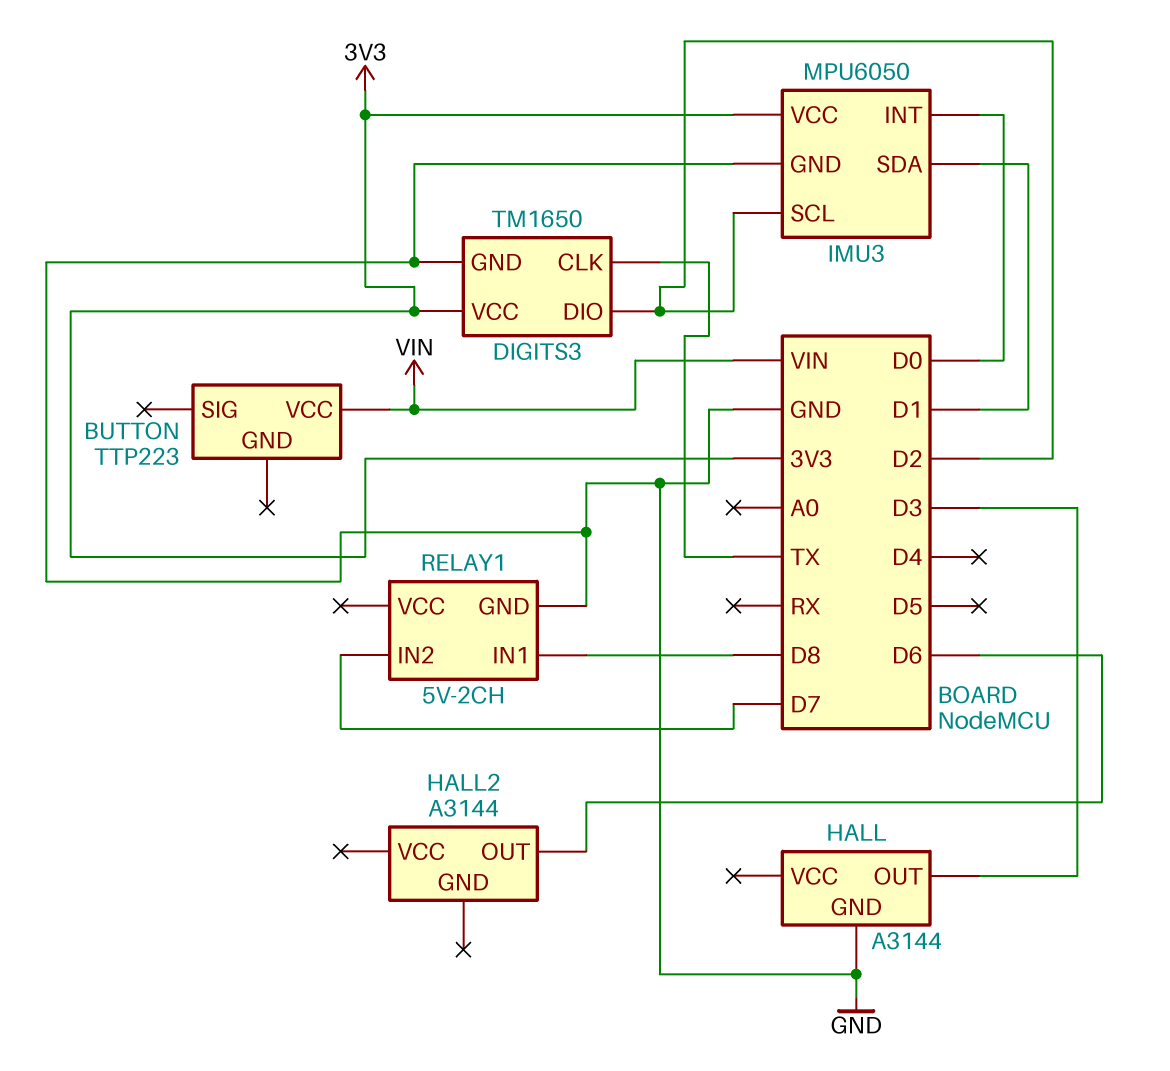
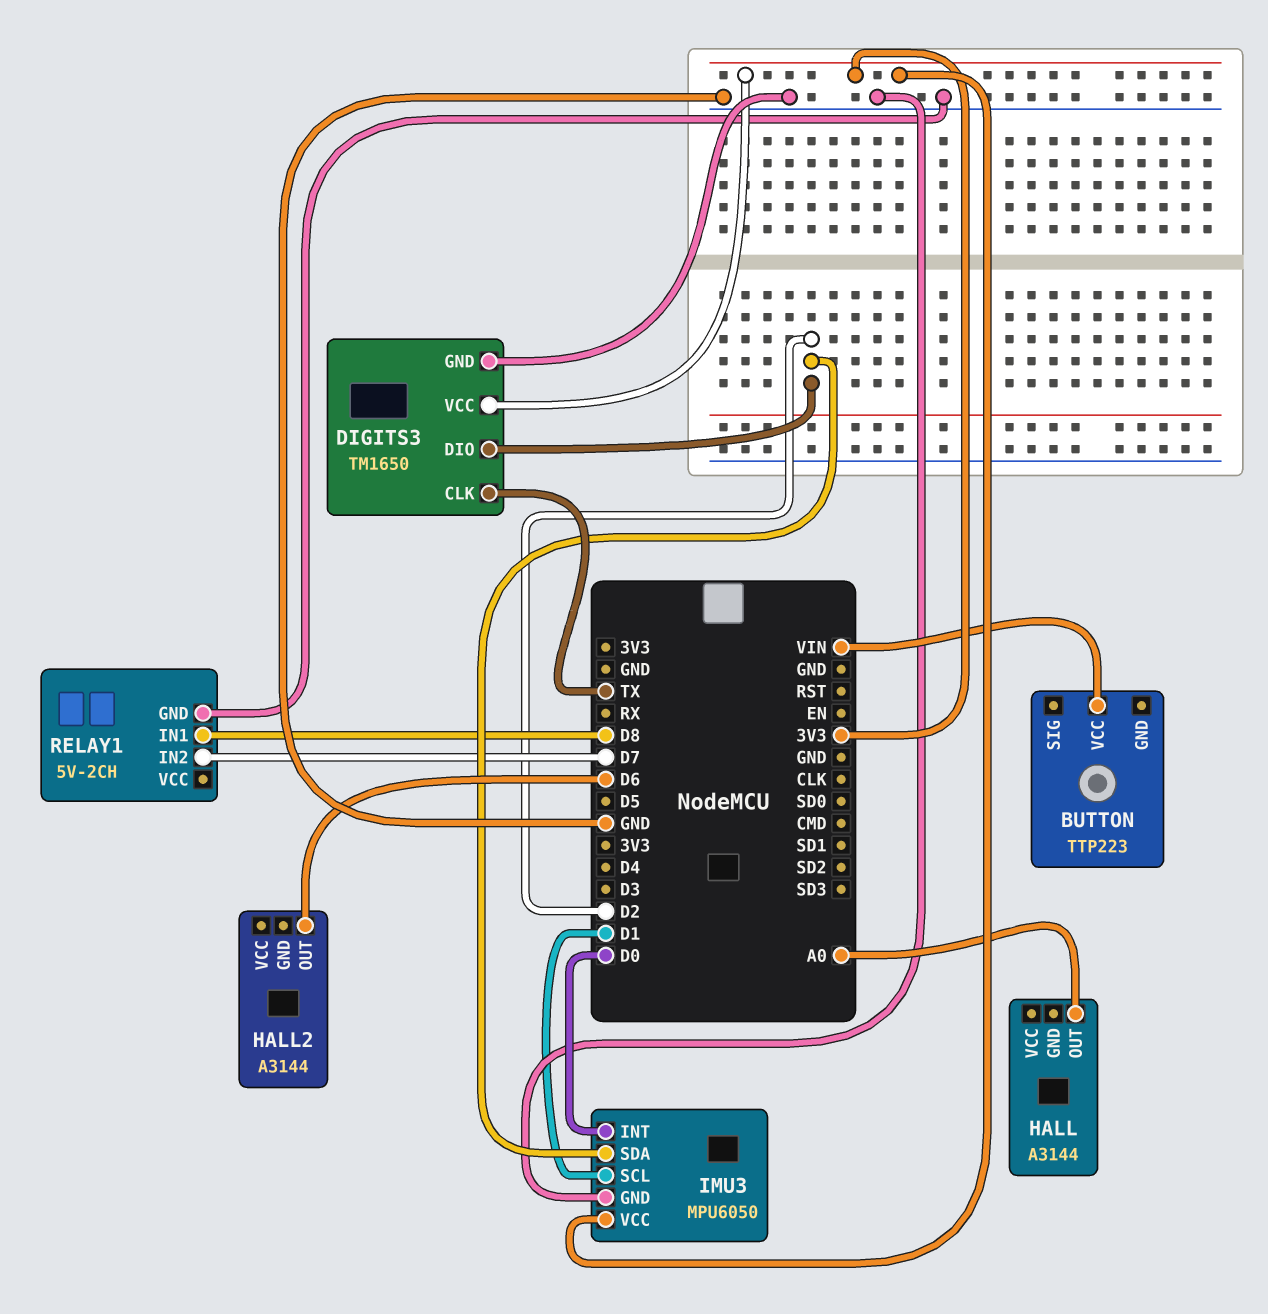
HALL pin GND: GND -> none
HALL pin OUT: D3 -> A0
IMU3 pin SCL: D2 -> D1
IMU3 pin SDA: D1 -> D2

